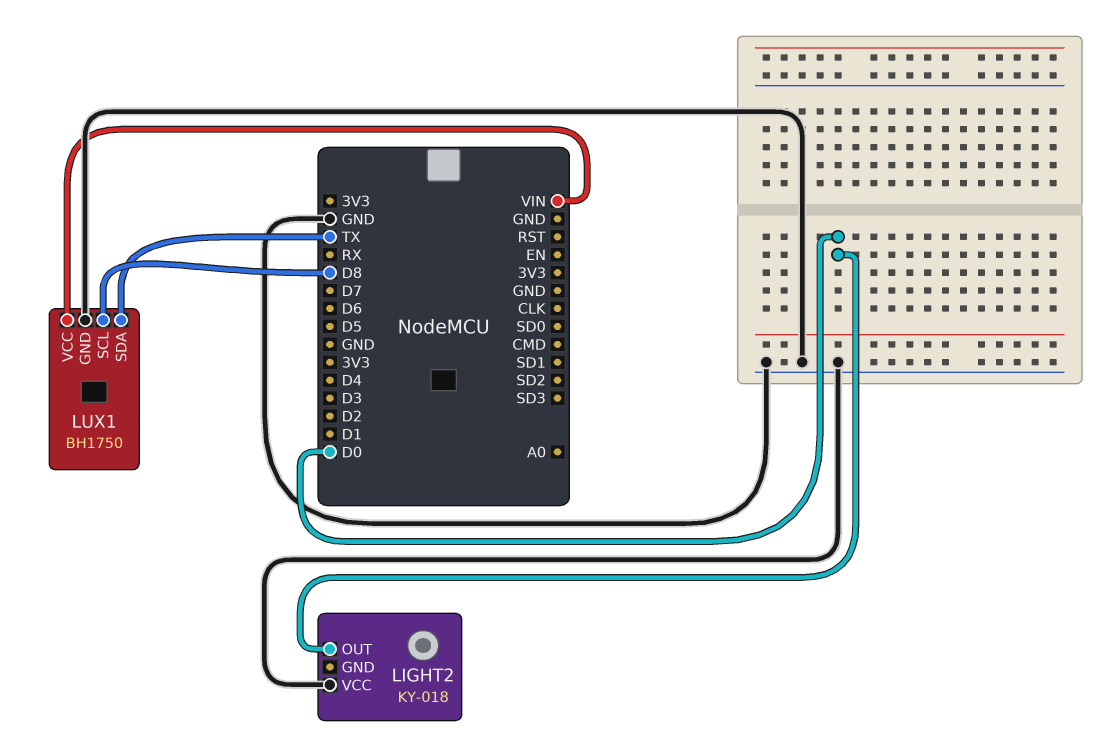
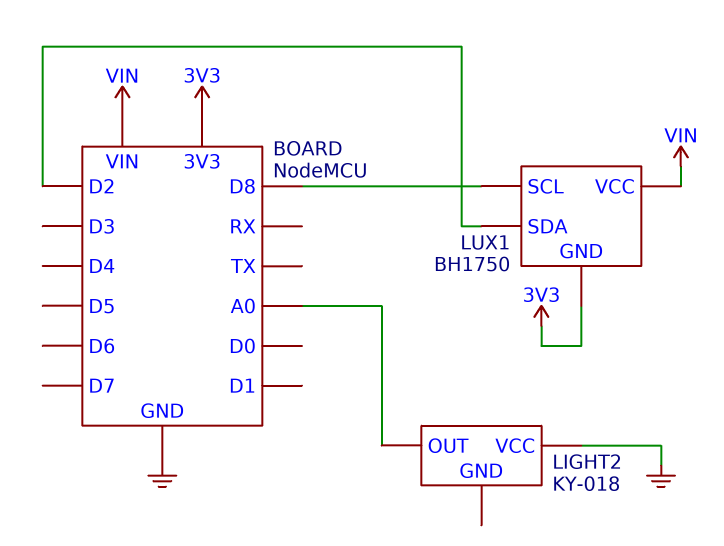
LIGHT2 pin OUT: D0 -> A0
LUX1 pin GND: GND -> 3V3
LUX1 pin SDA: TX -> D2

